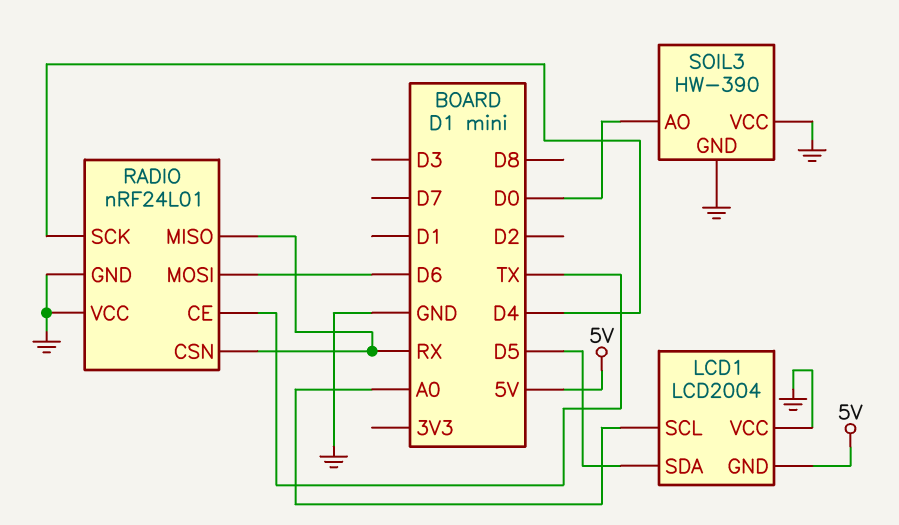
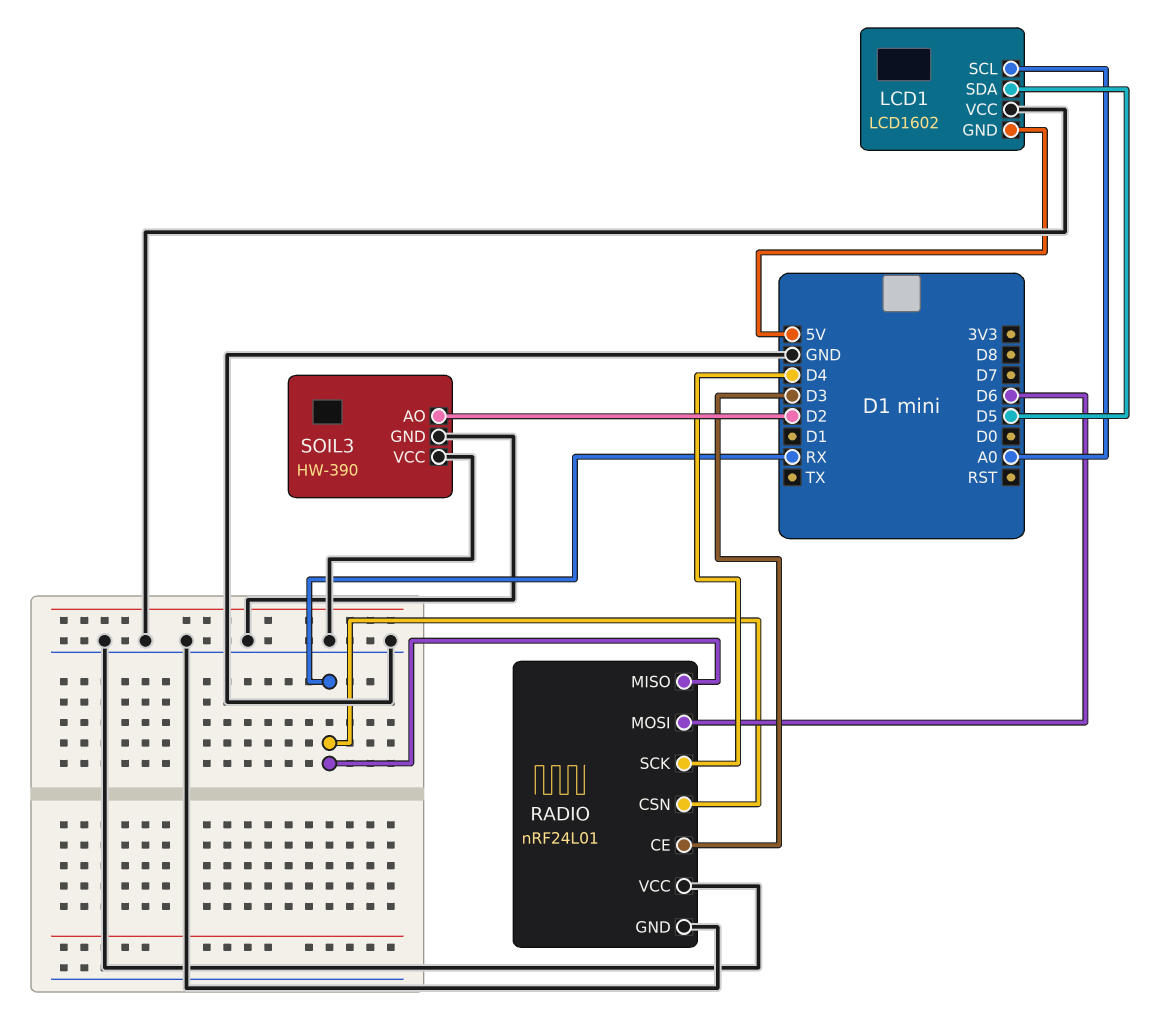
LCD1: LCD2004 -> LCD1602
RADIO pin CE: TX -> D3
SOIL3 pin AO: D0 -> D2

